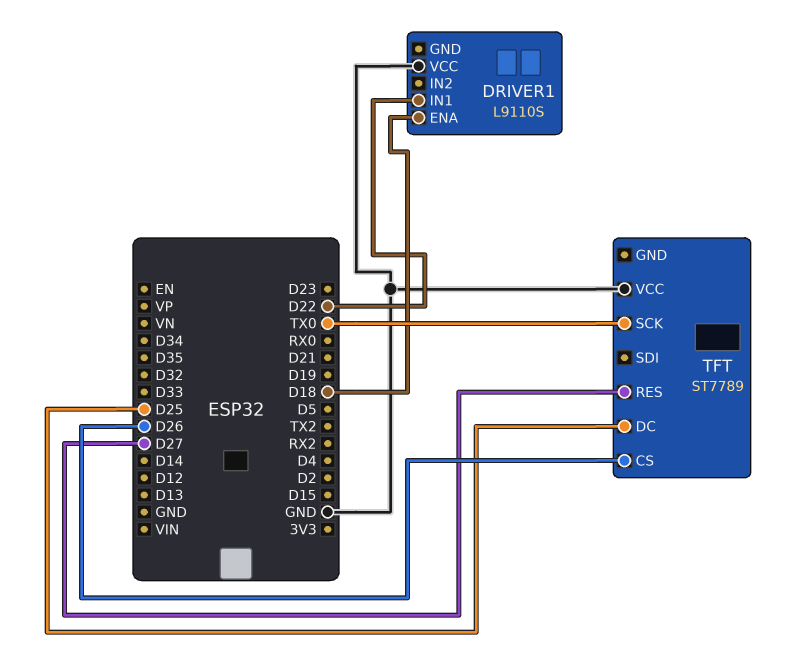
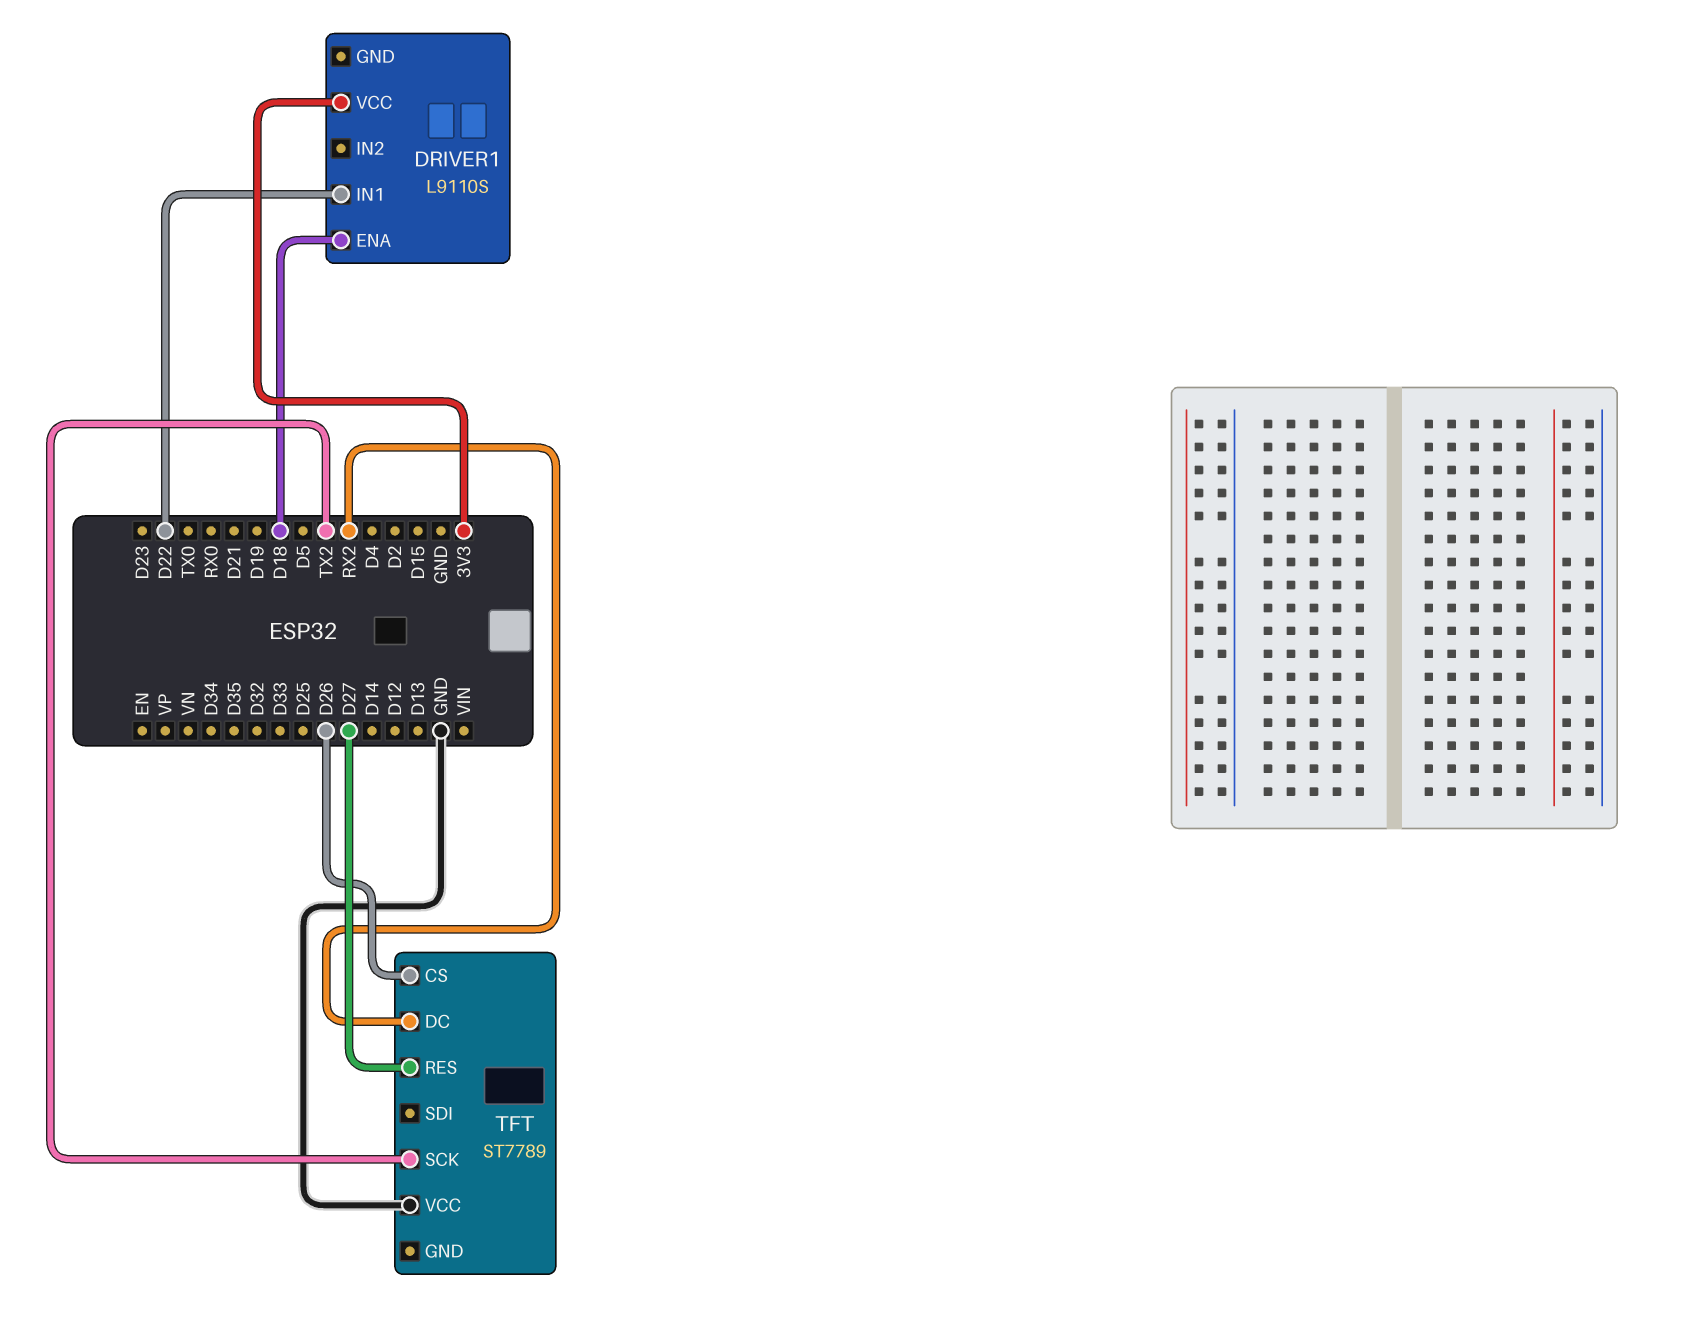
DRIVER1 pin VCC: GND -> 3V3
TFT pin DC: D25 -> RX2
TFT pin SCK: TX0 -> TX2

